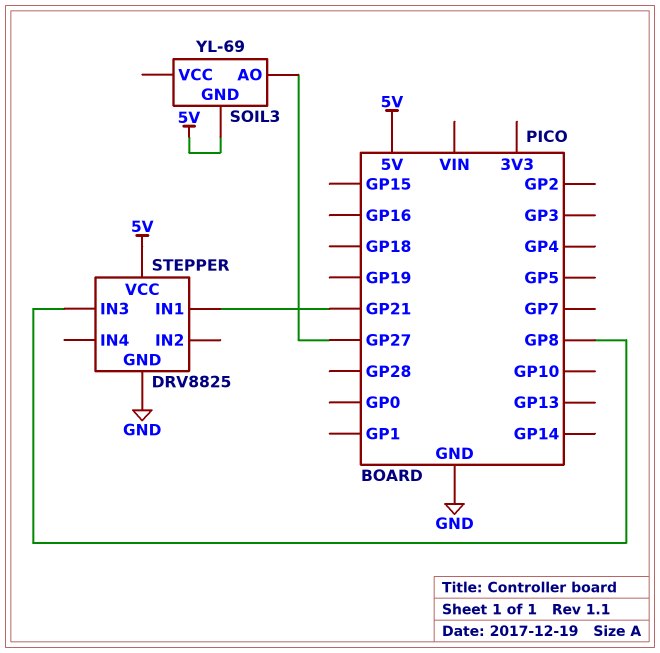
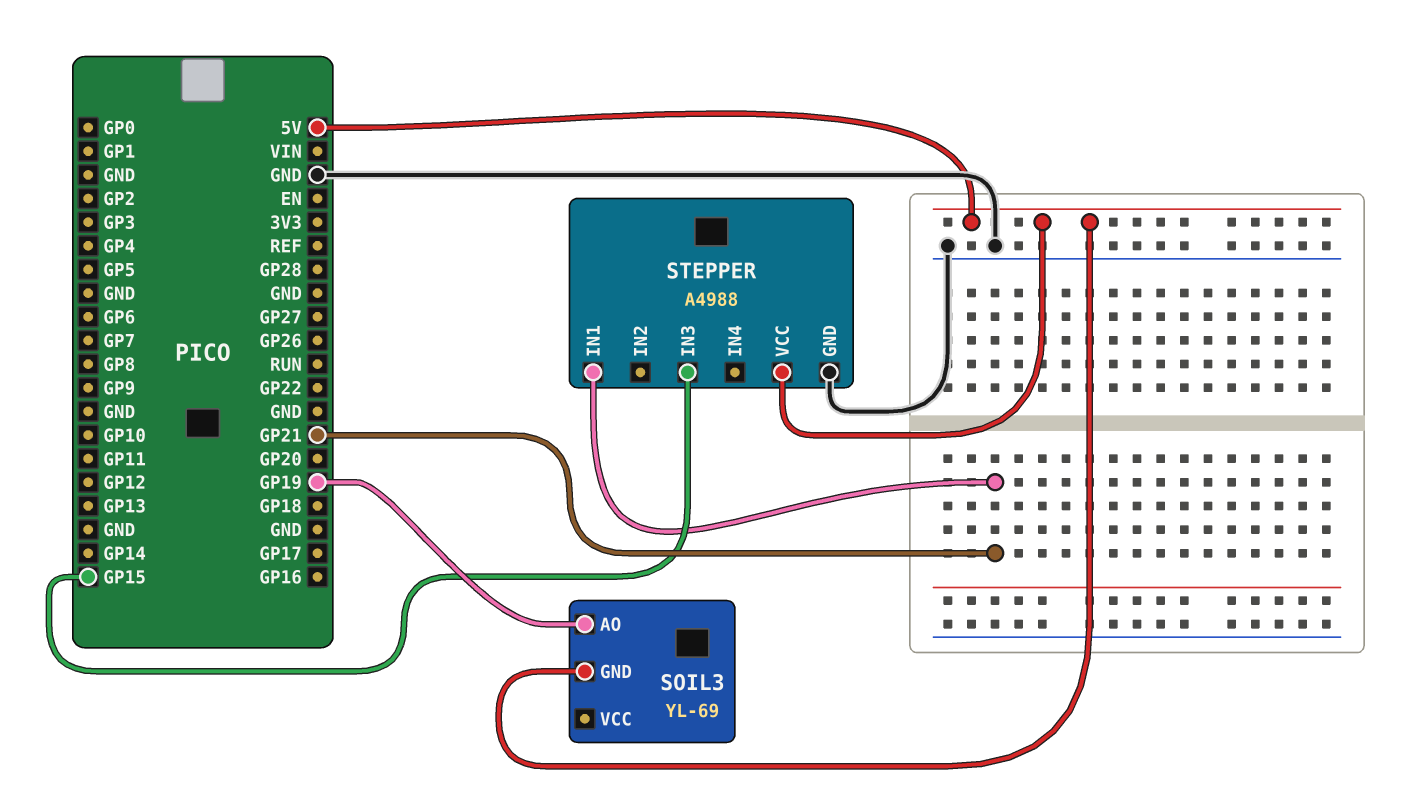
SOIL3 pin AO: GP27 -> GP19
STEPPER: DRV8825 -> A4988
STEPPER pin IN3: GP8 -> GP15

